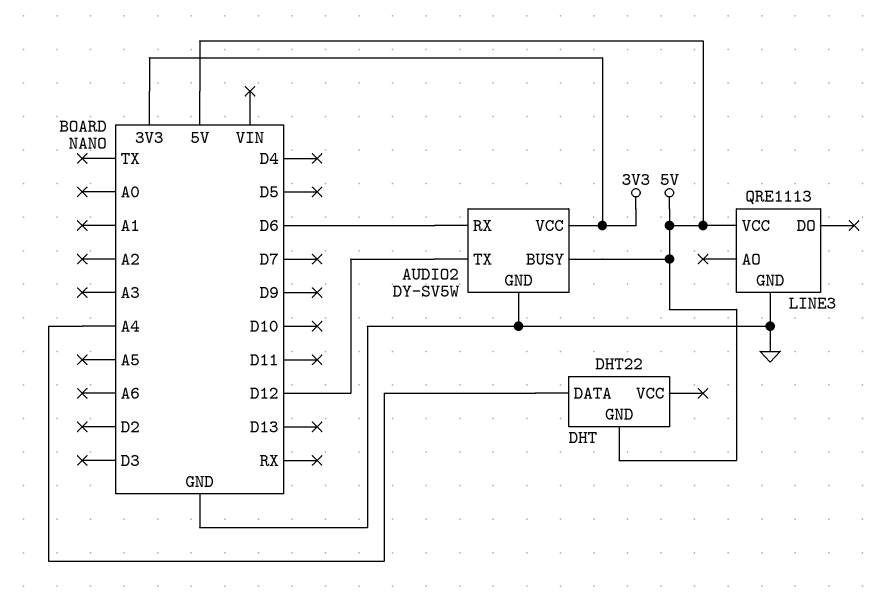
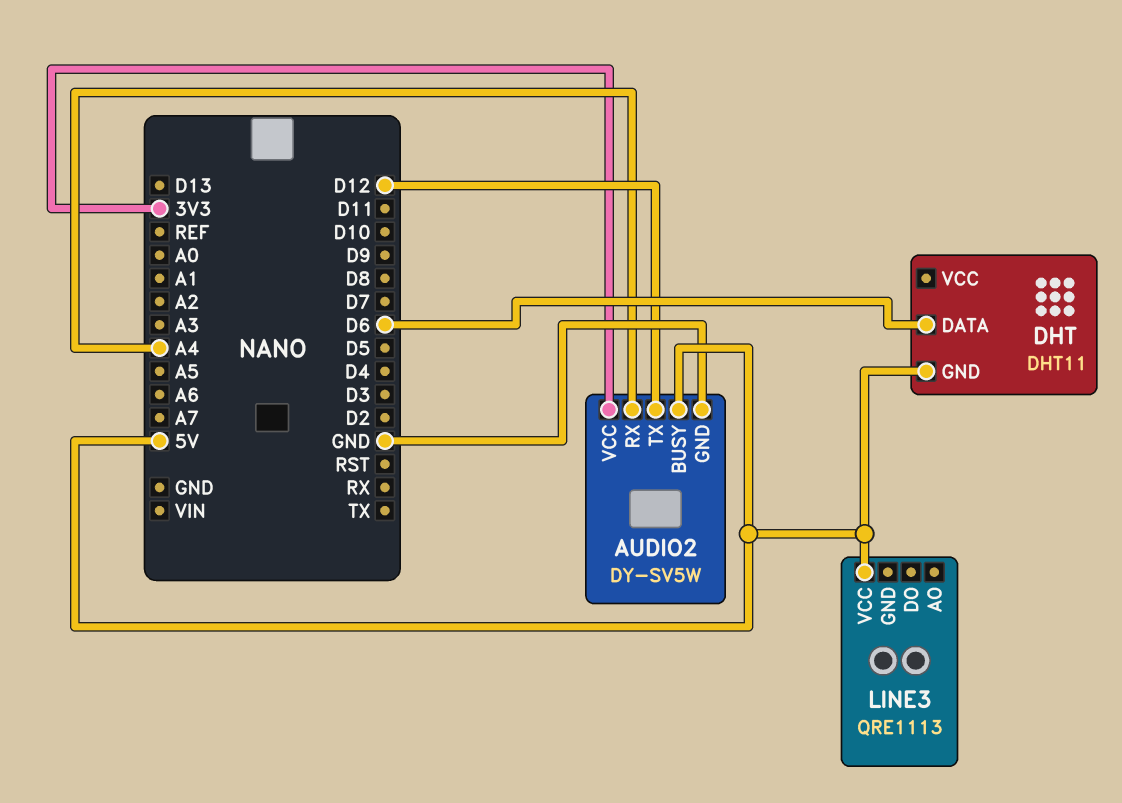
AUDIO2 pin RX: D6 -> A4
DHT: DHT22 -> DHT11
DHT pin DATA: A4 -> D6
LINE3 pin GND: GND -> none

